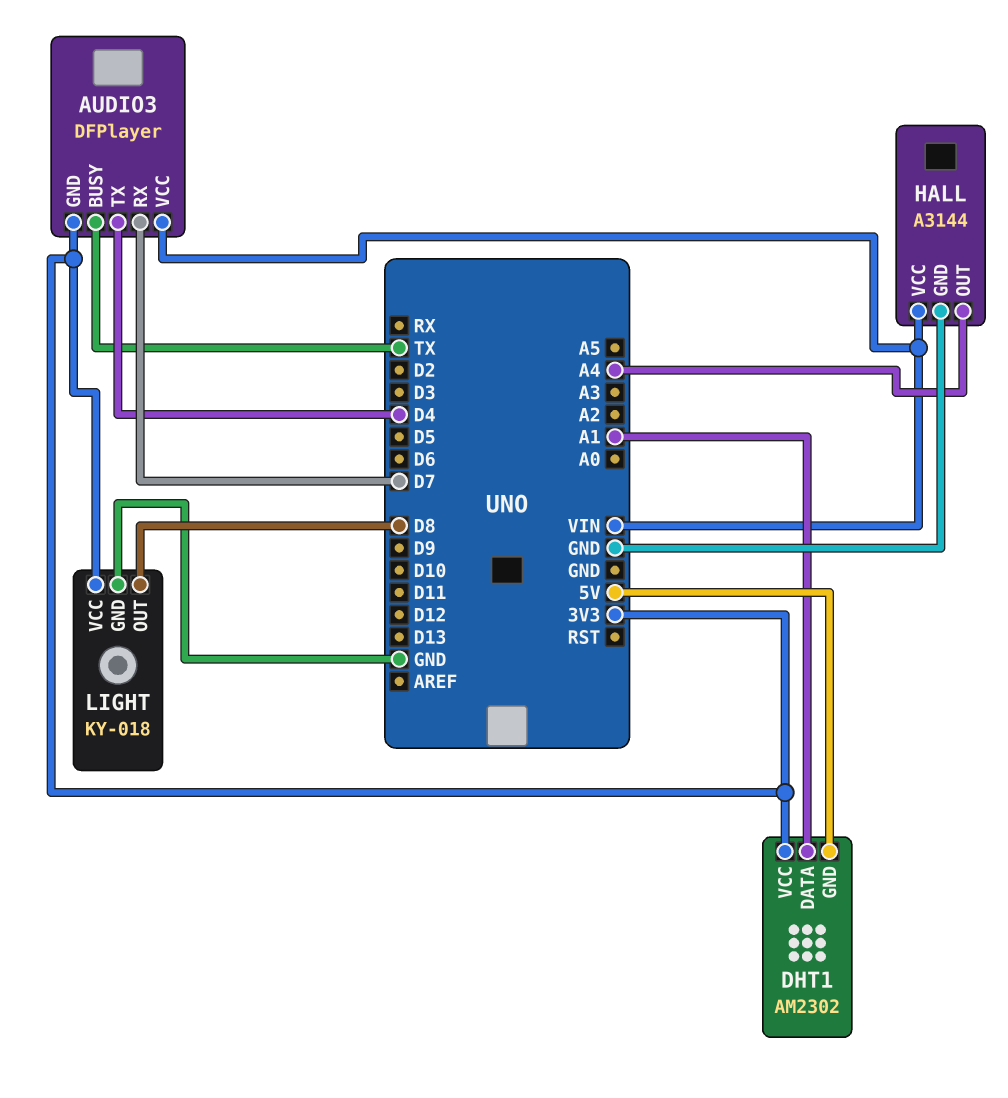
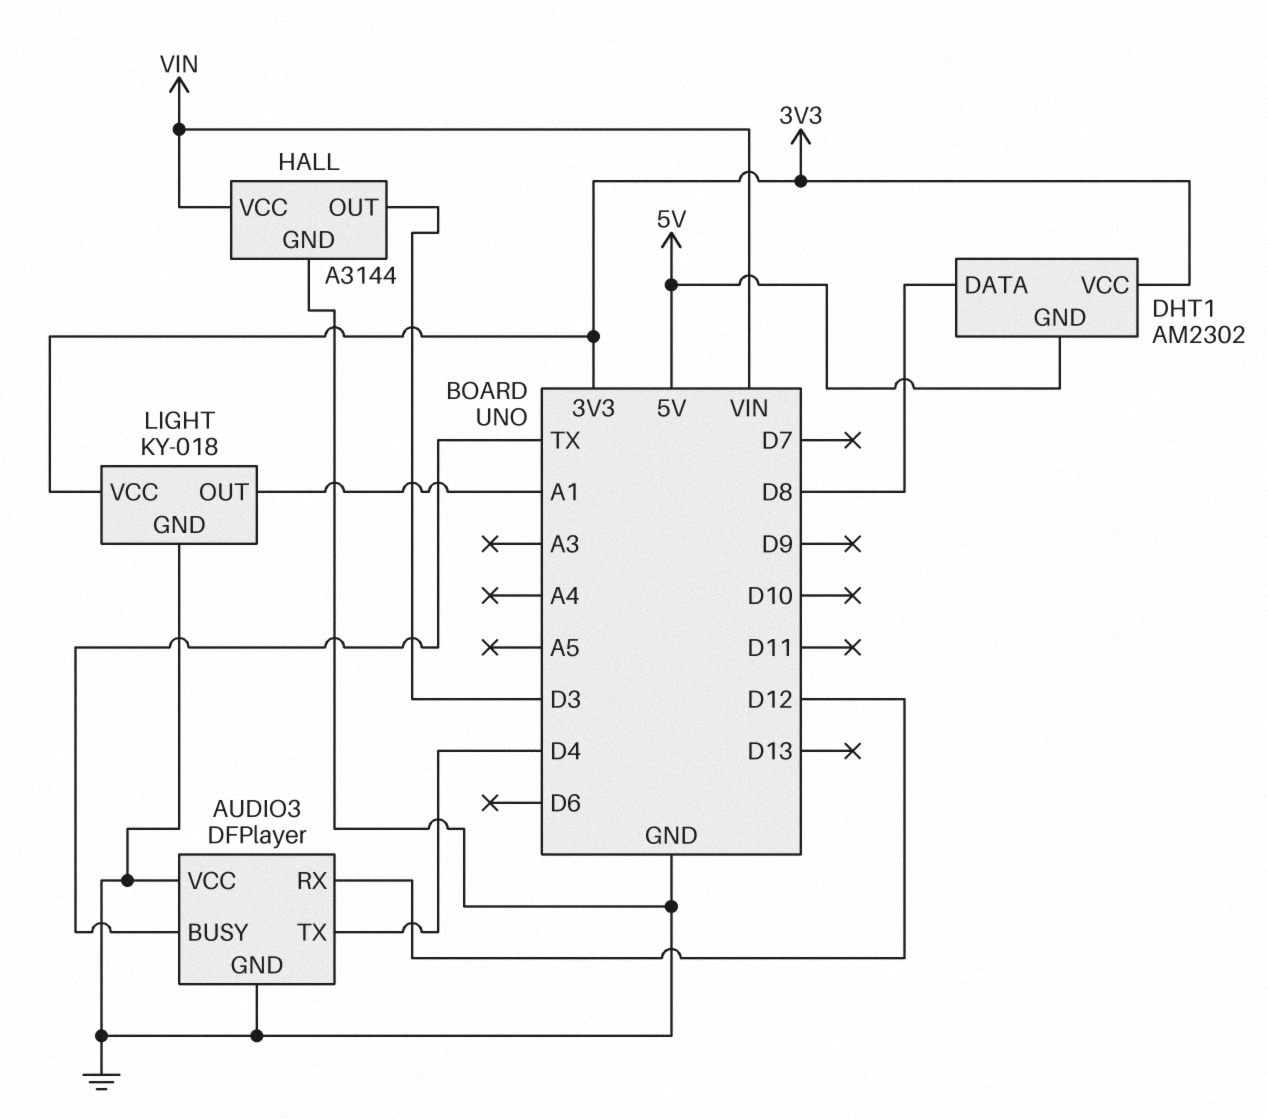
AUDIO3 pin GND: 3V3 -> GND
AUDIO3 pin RX: D7 -> D12
AUDIO3 pin VCC: VIN -> GND
DHT1 pin DATA: A1 -> D8
HALL pin OUT: A4 -> D3
LIGHT pin OUT: D8 -> A1

